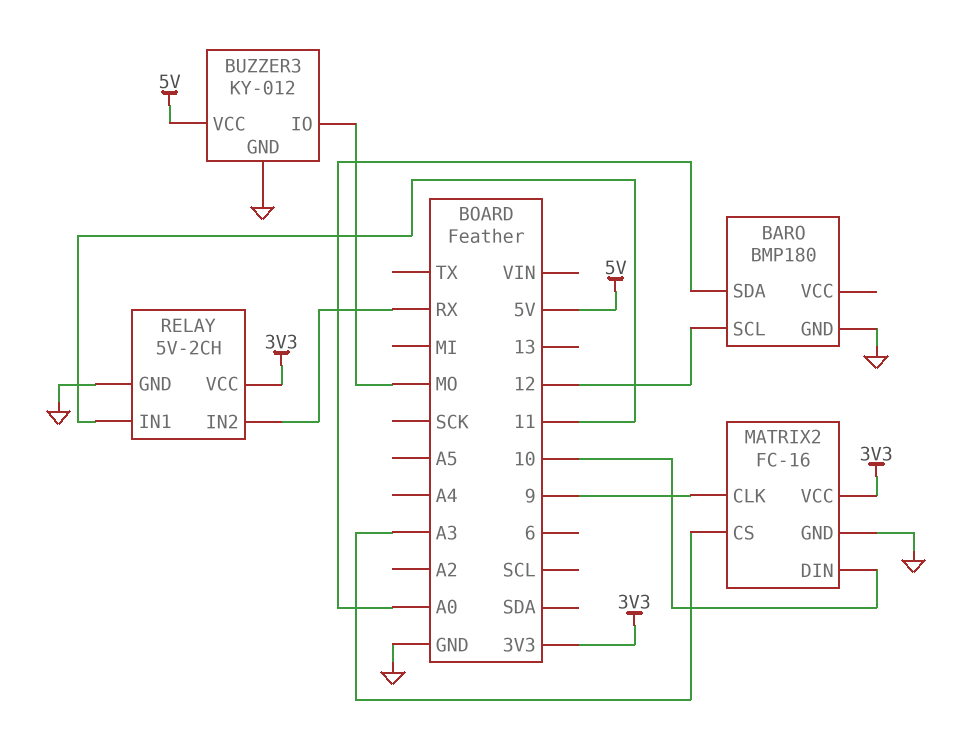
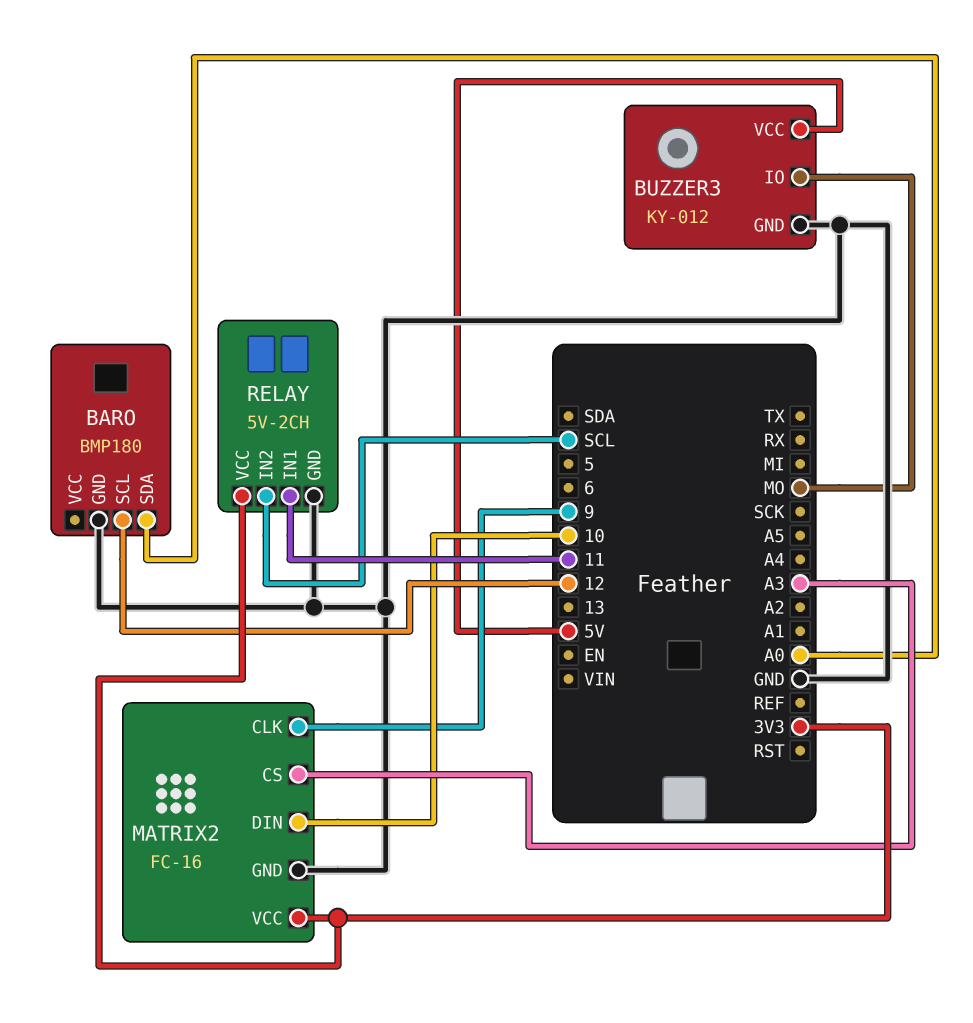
RELAY pin IN2: RX -> SCL

